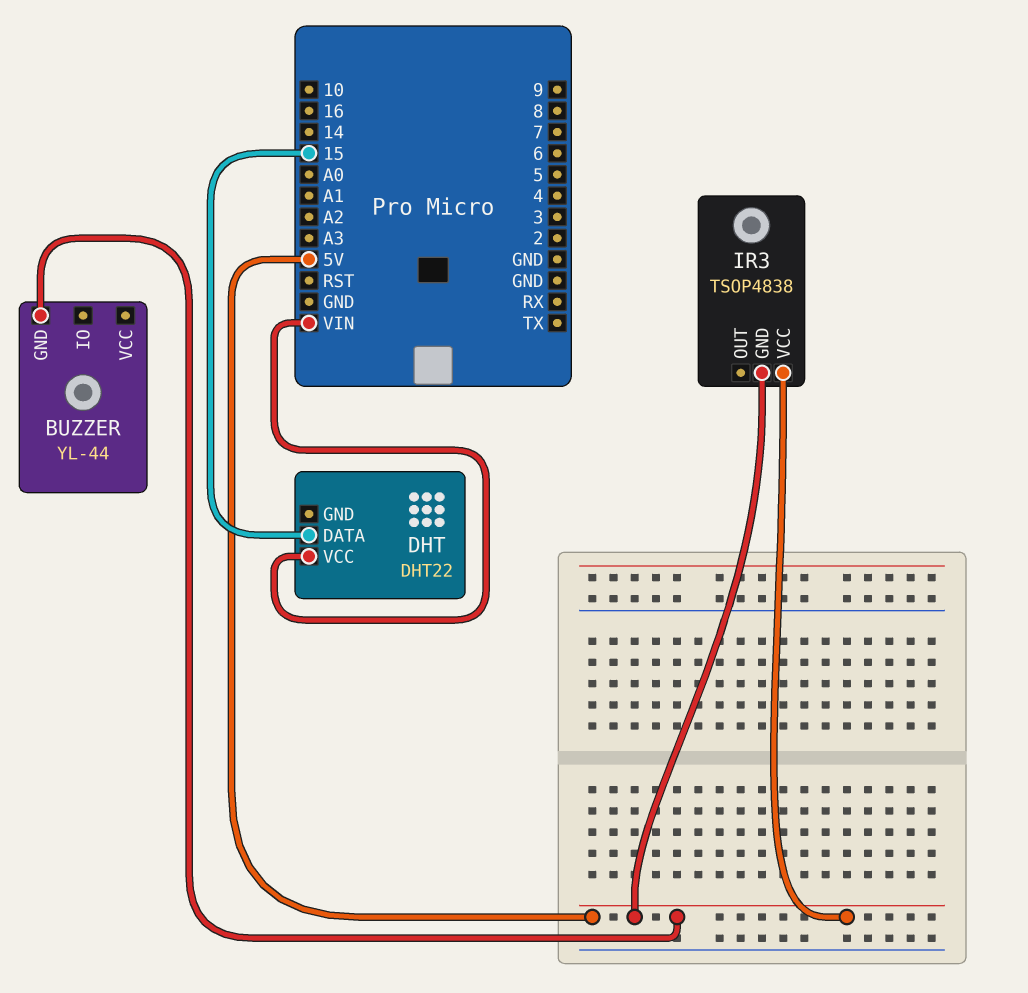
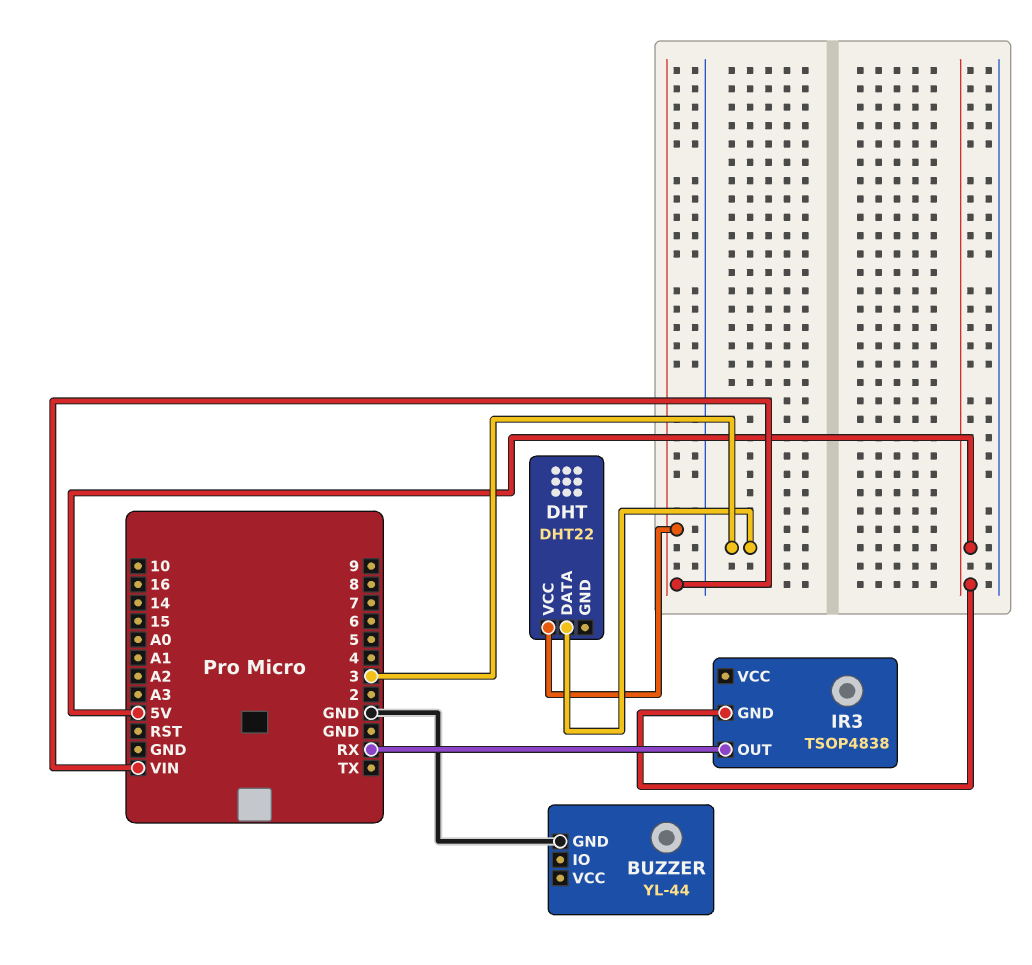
BUZZER pin GND: 5V -> GND
DHT pin DATA: 15 -> 3
IR3 pin OUT: none -> RX
IR3 pin VCC: 5V -> none

